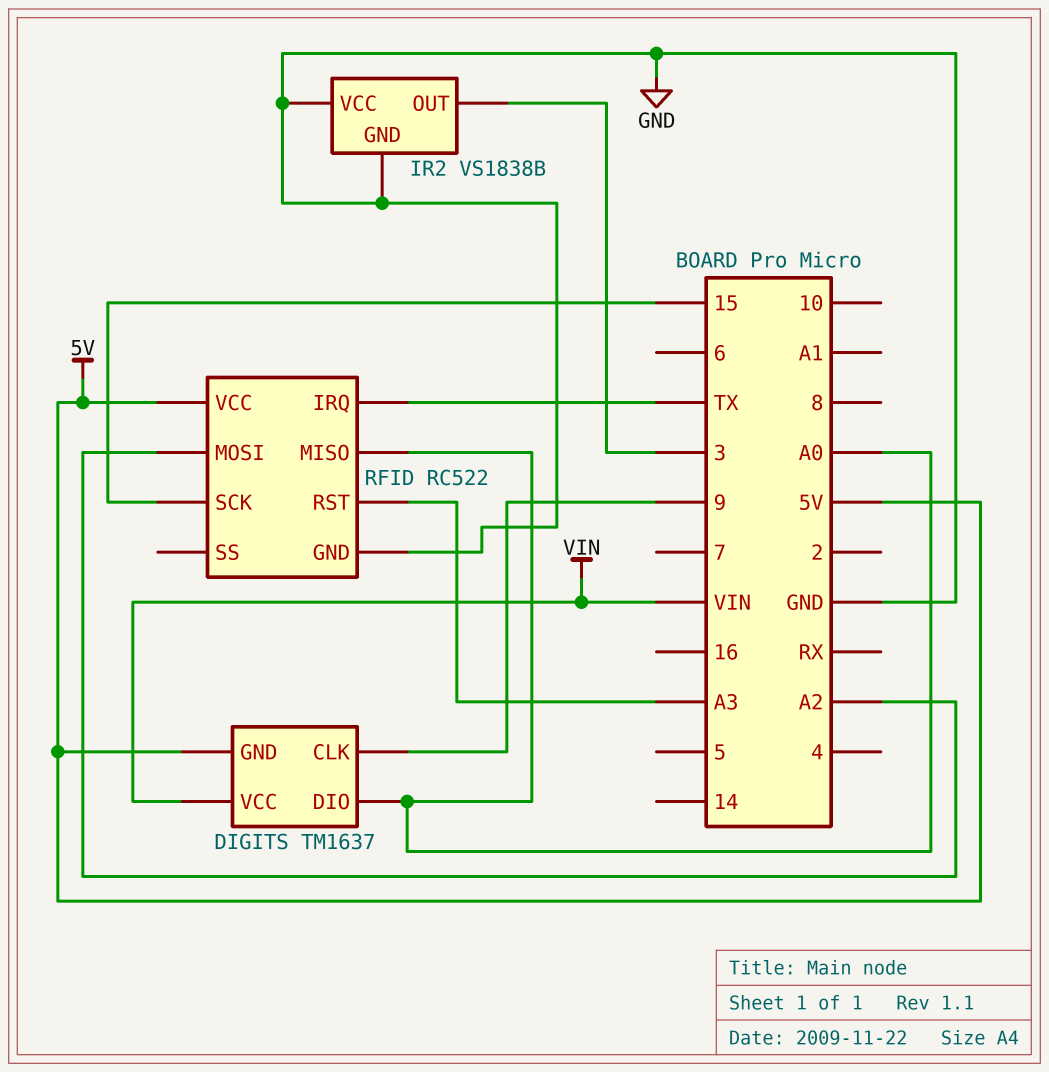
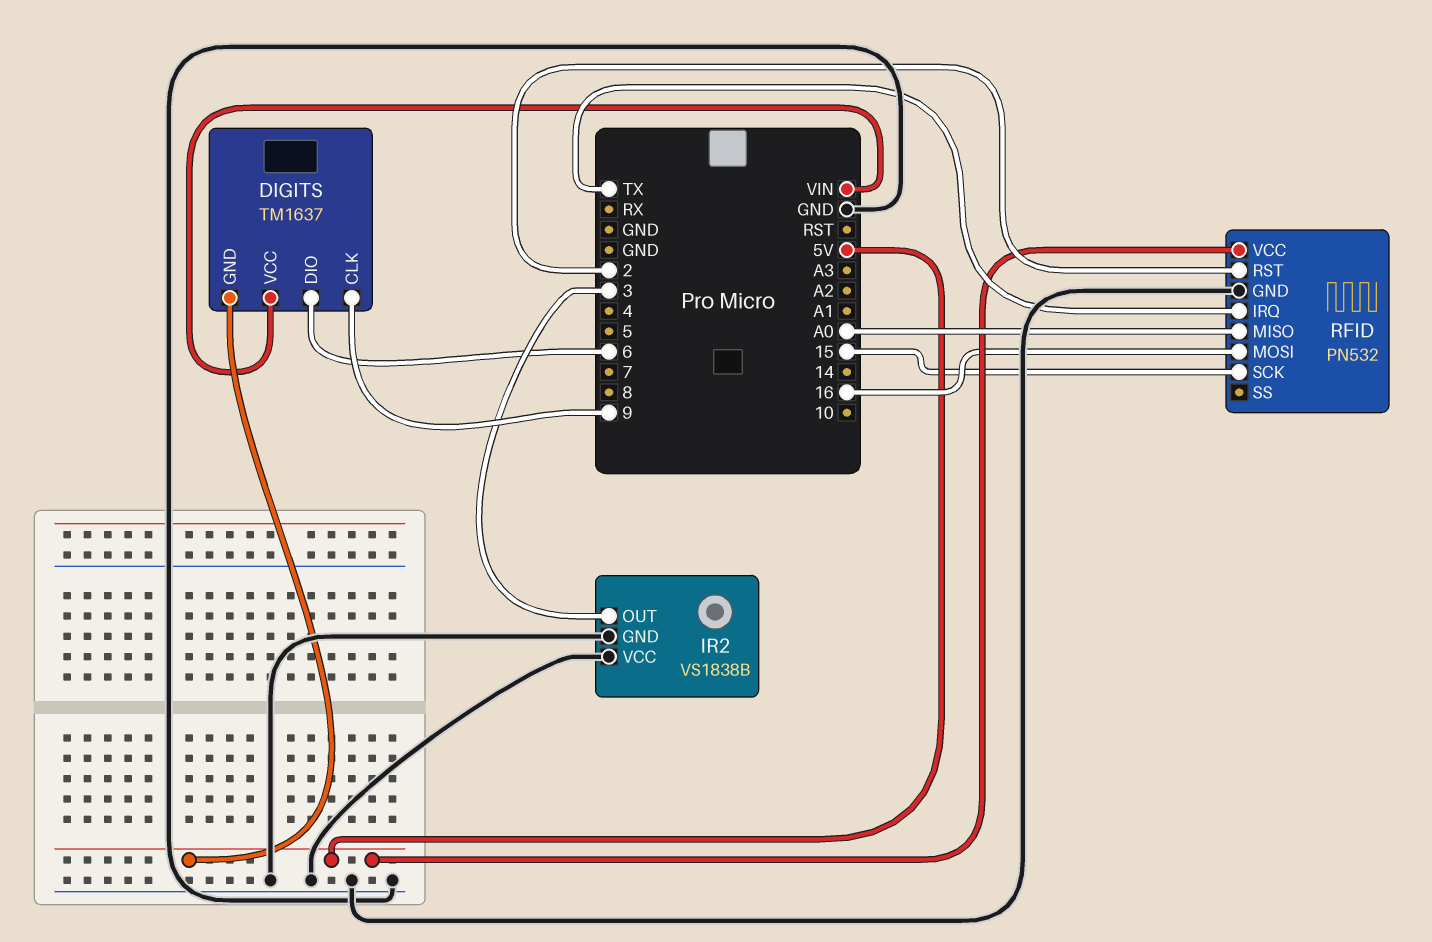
DIGITS pin DIO: A0 -> 6
RFID: RC522 -> PN532
RFID pin MOSI: A2 -> 16
RFID pin RST: A3 -> 2

